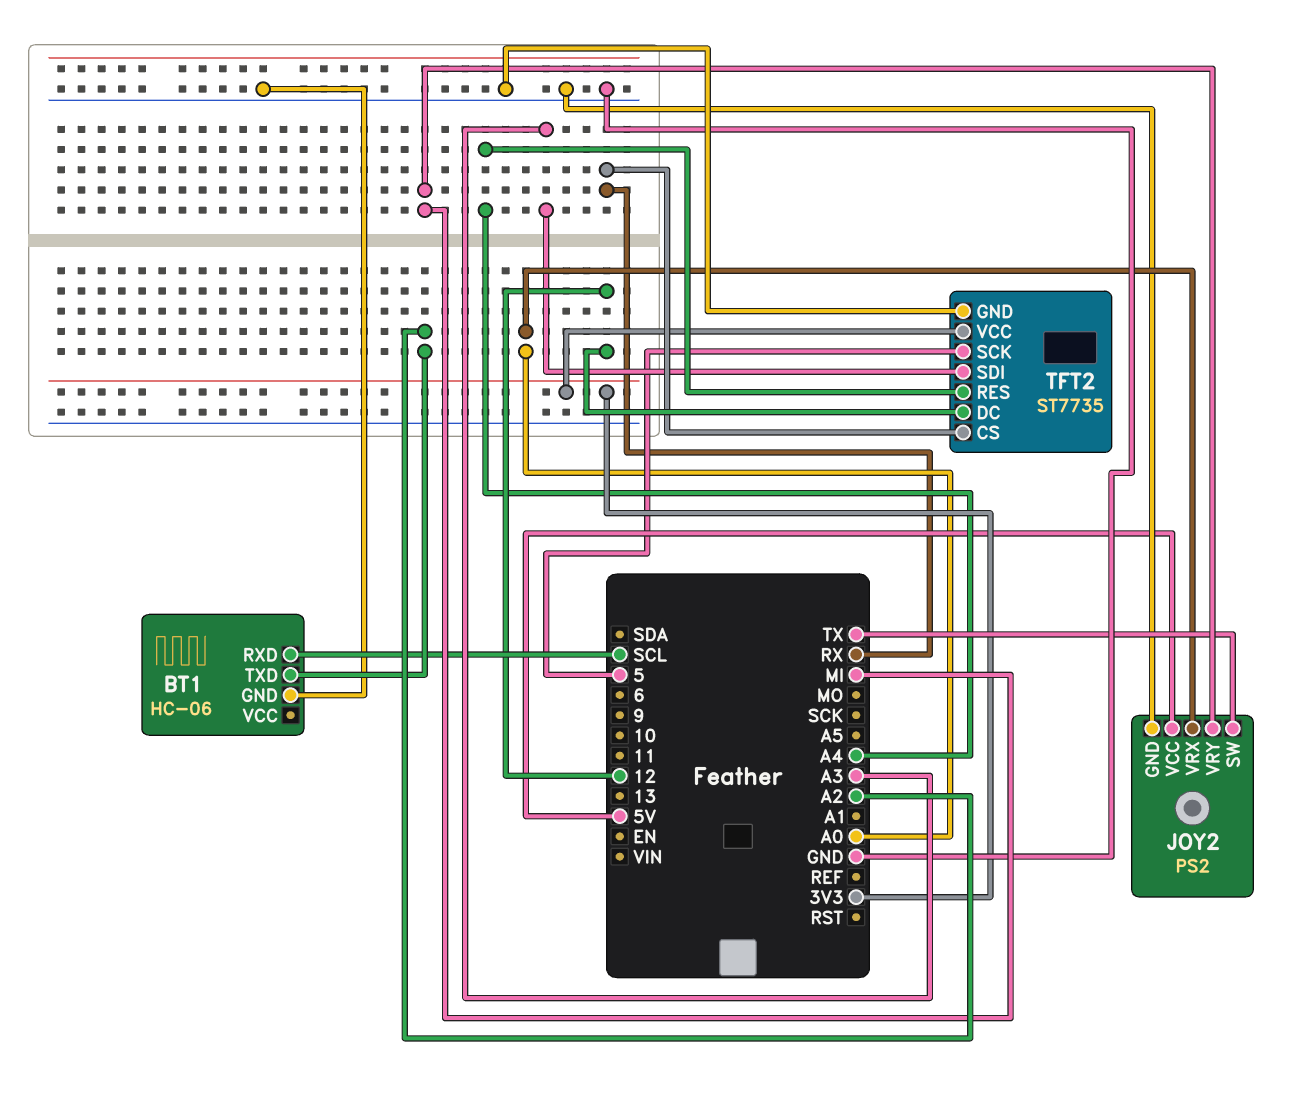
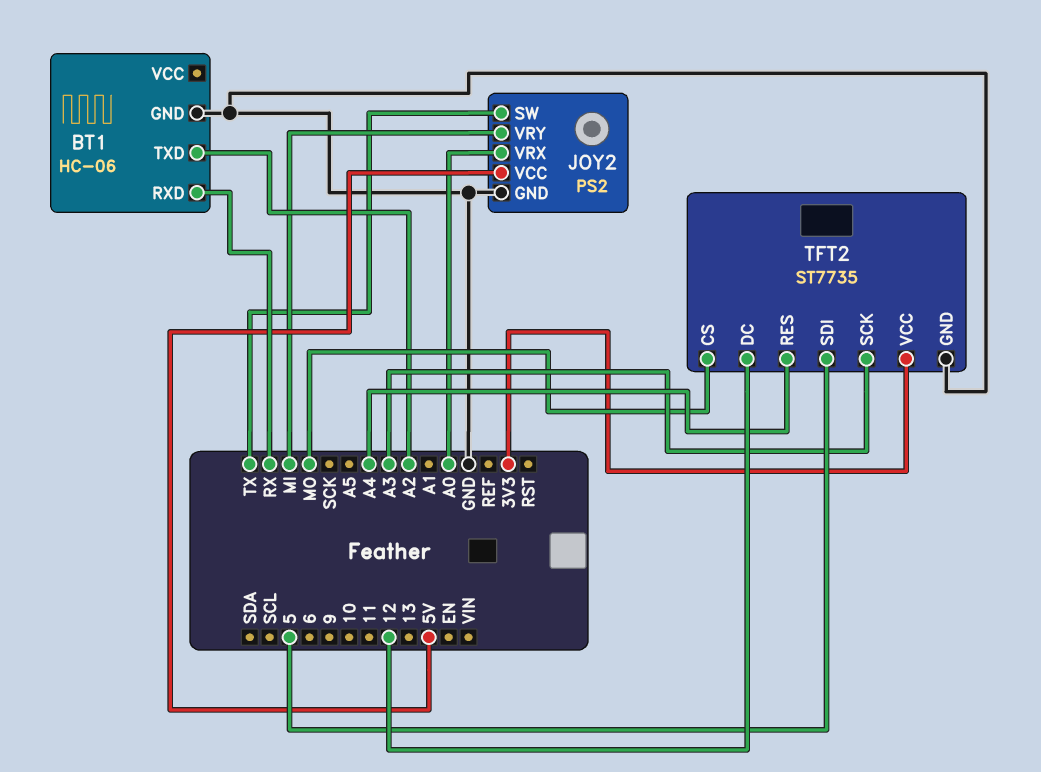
BT1 pin RXD: SCL -> RX
TFT2 pin CS: RX -> MO
TFT2 pin SCK: 5 -> A3
TFT2 pin SDI: A3 -> 5

